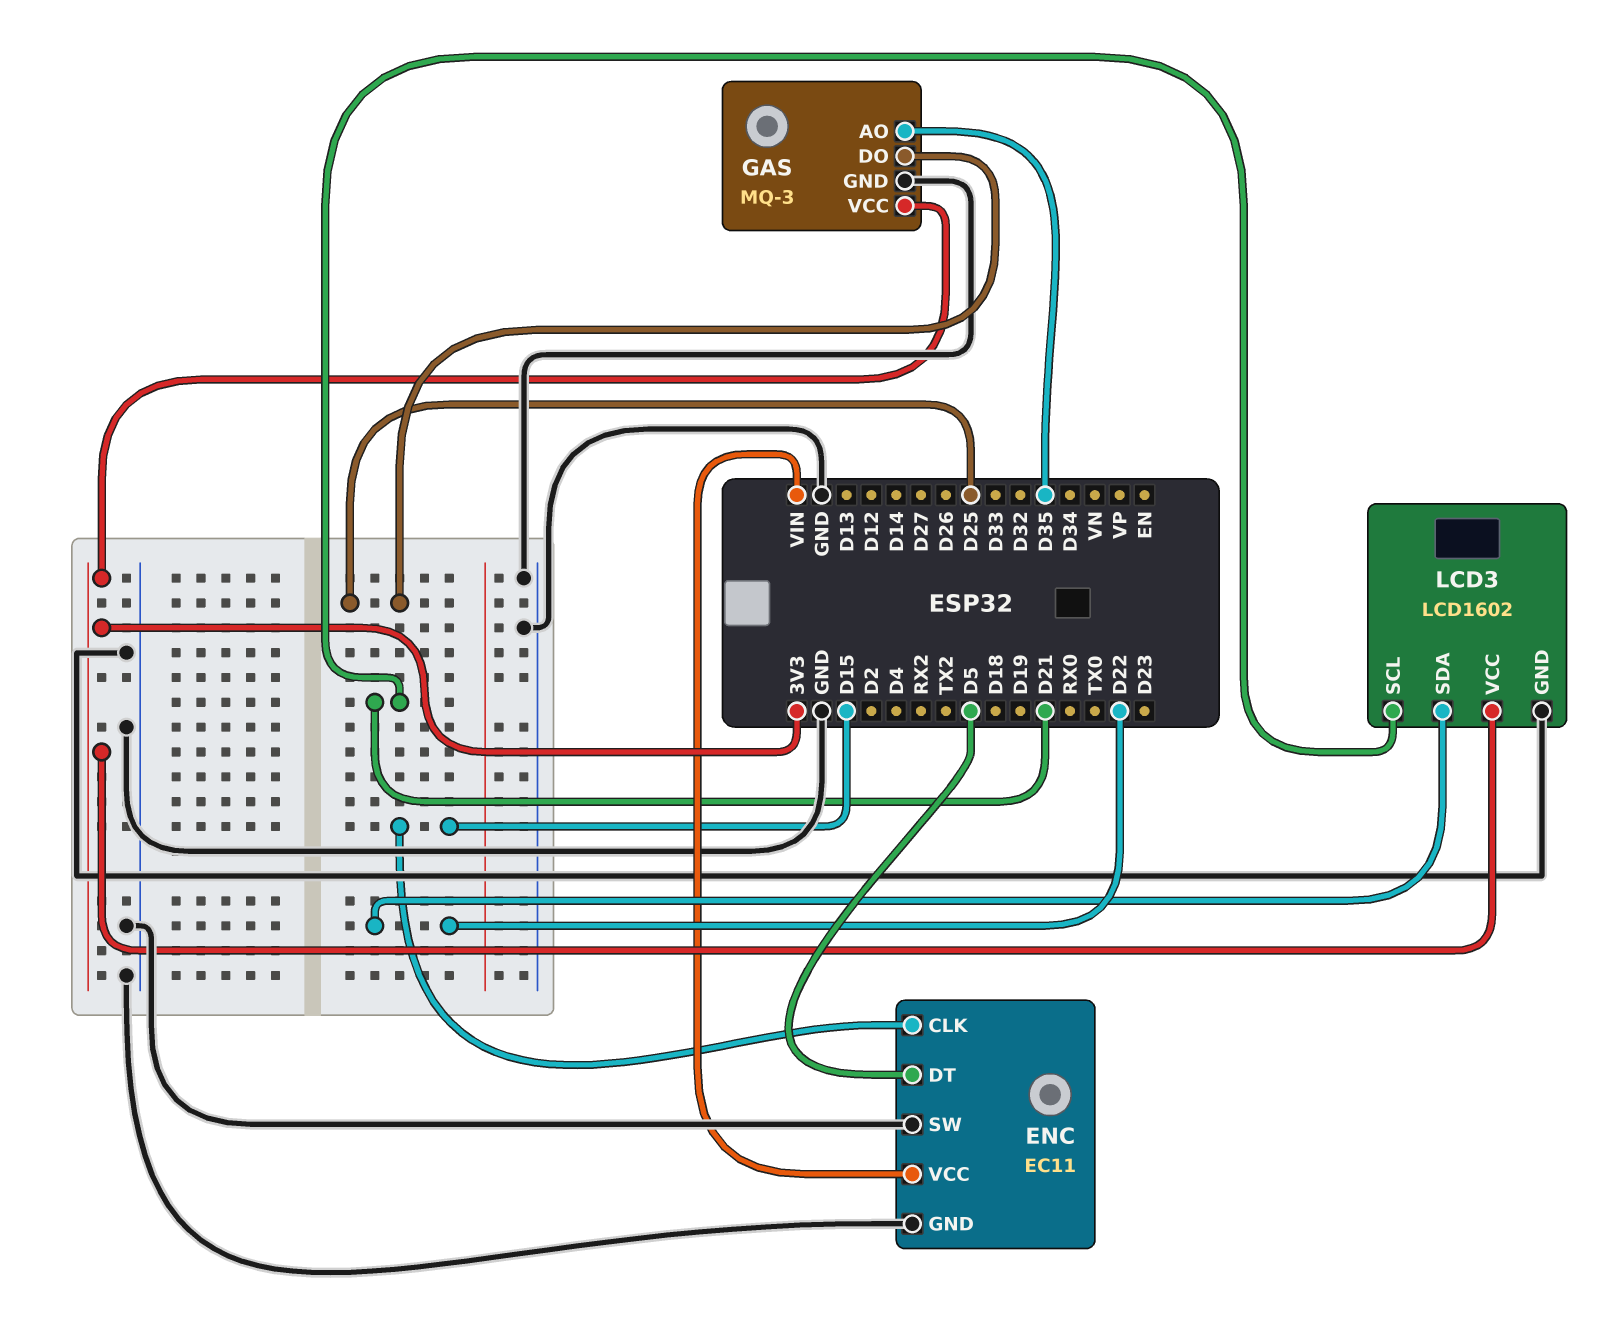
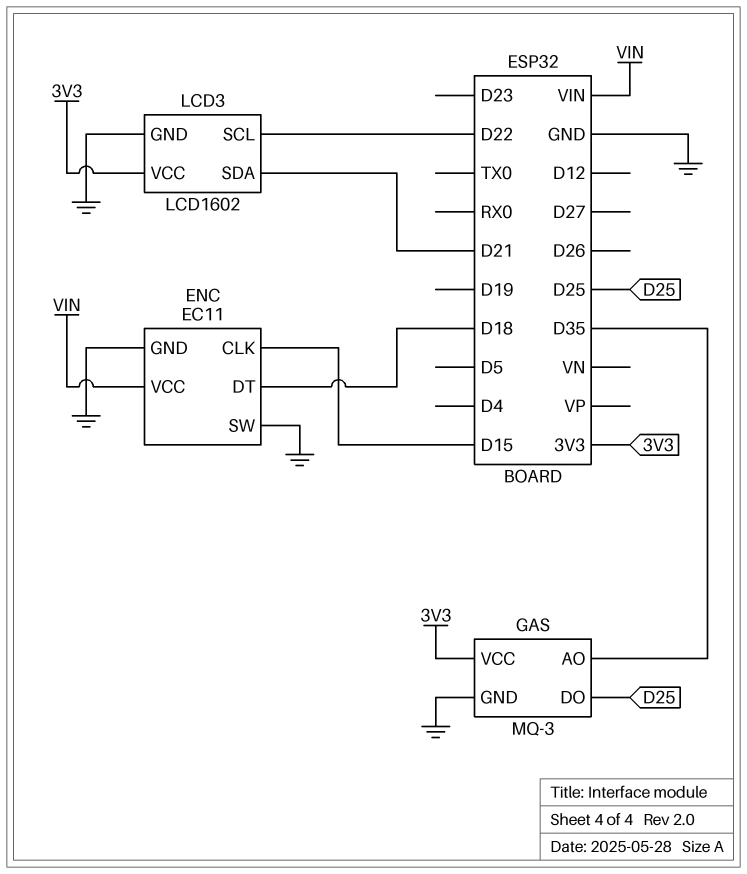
ENC pin DT: D5 -> D18
LCD3 pin SCL: D21 -> D22
LCD3 pin SDA: D22 -> D21

